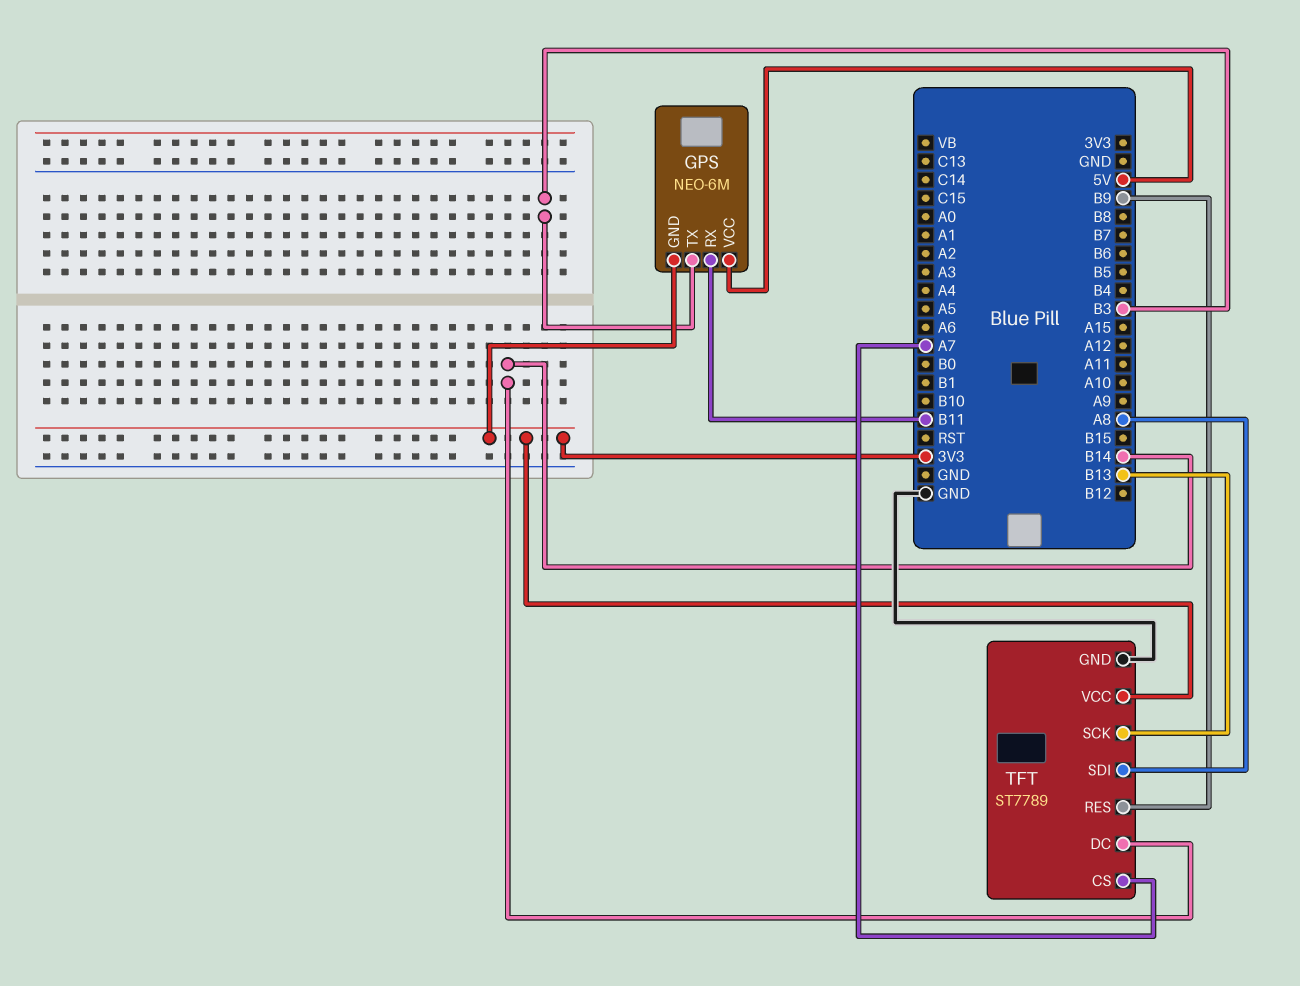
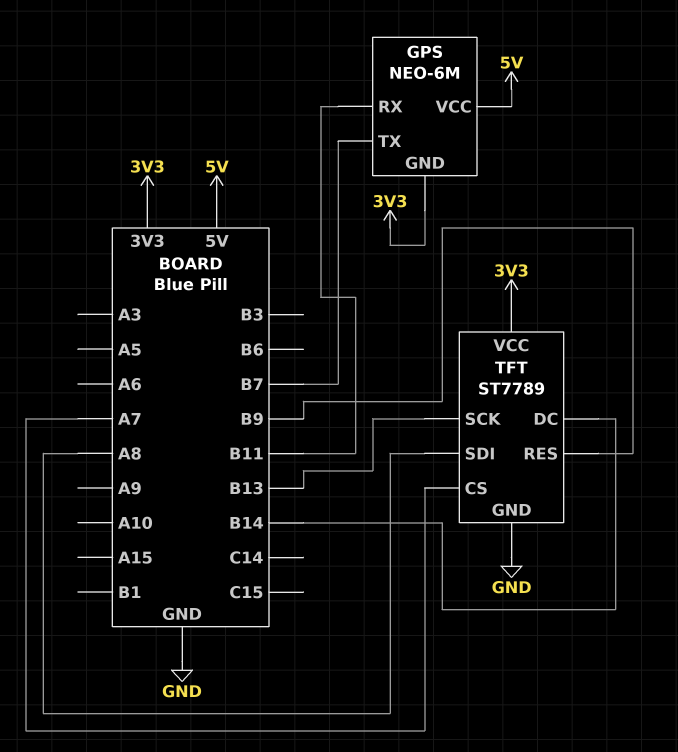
GPS pin TX: B3 -> B7

